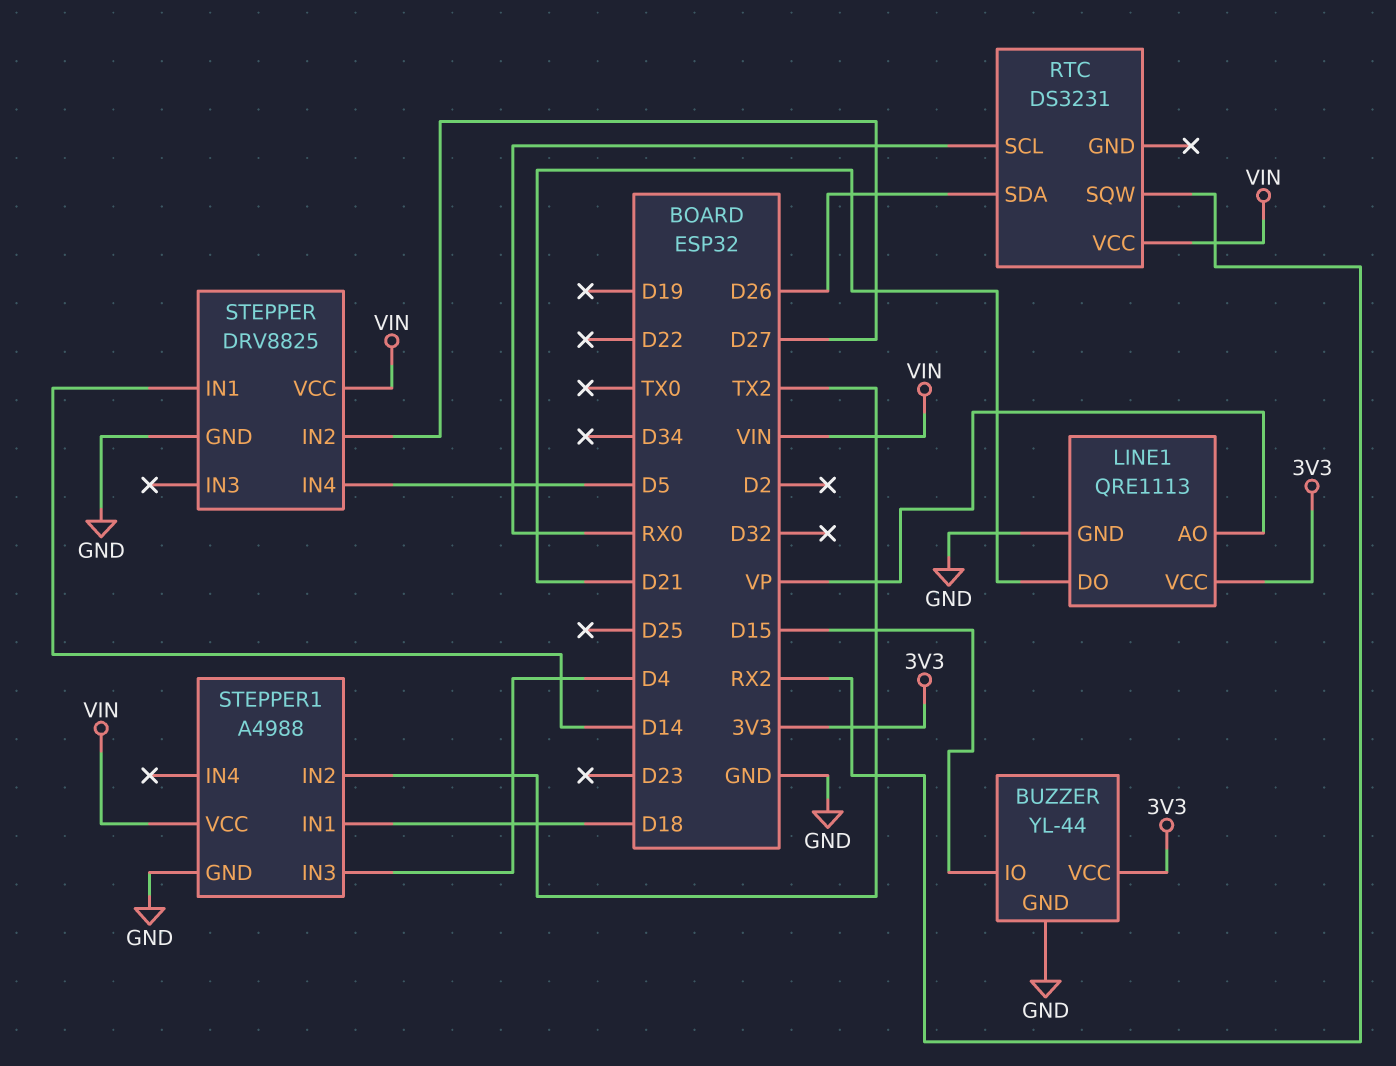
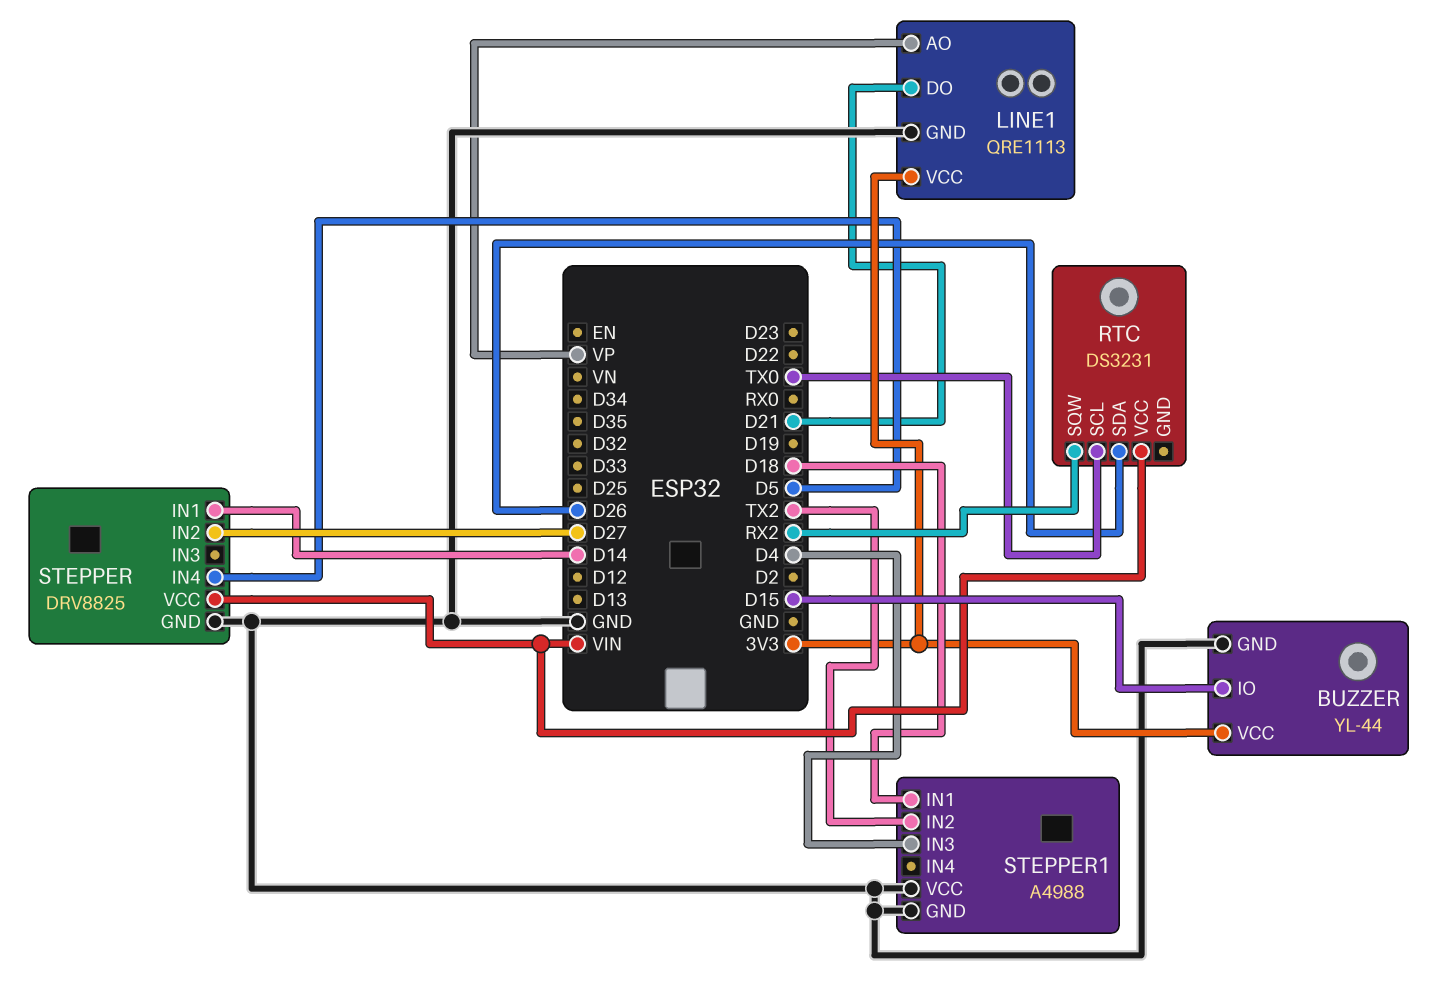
RTC pin SCL: RX0 -> TX0
STEPPER1 pin VCC: VIN -> GND

